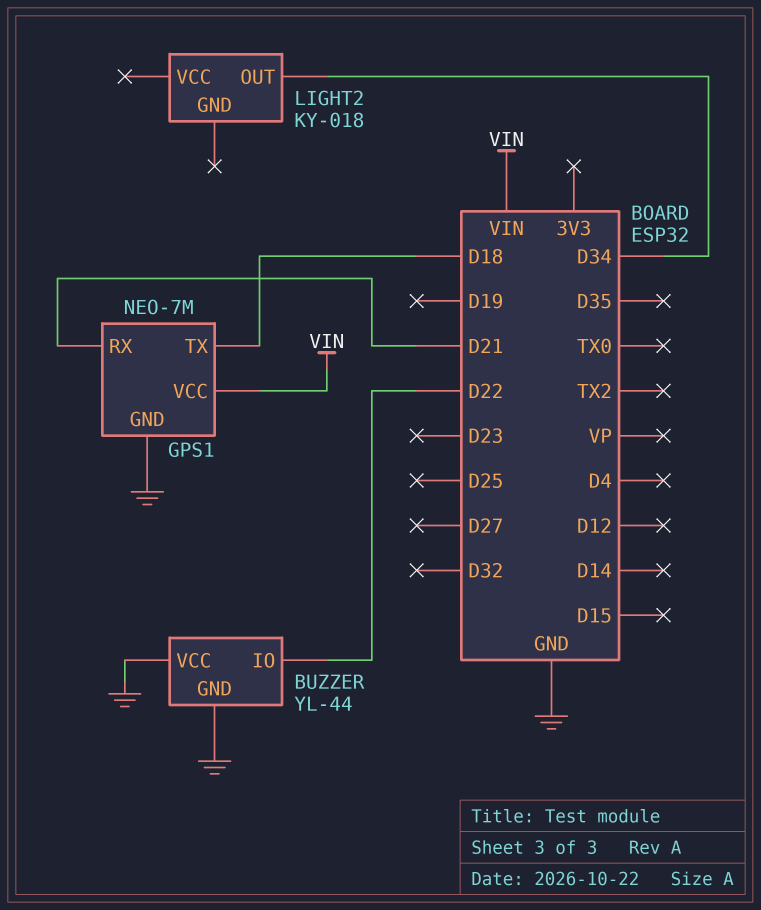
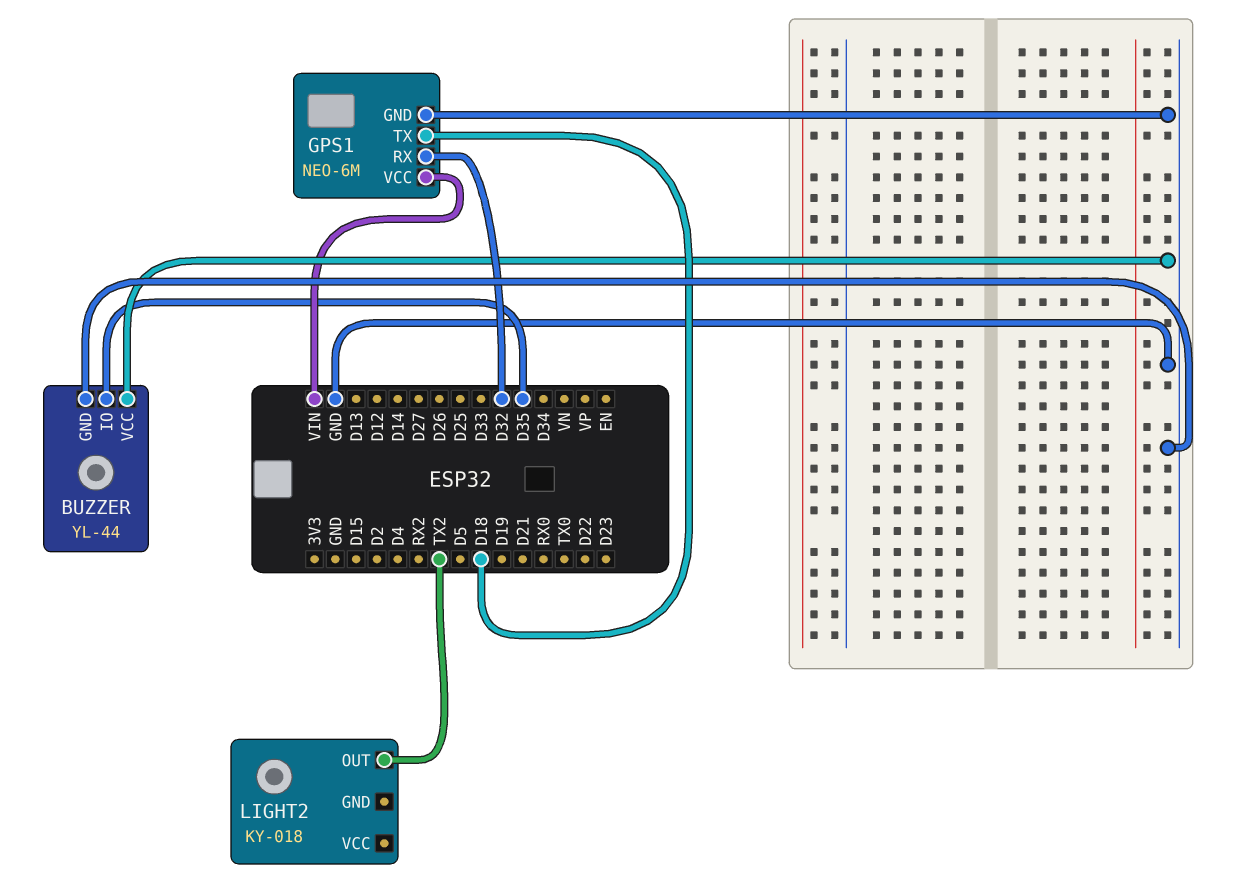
BUZZER pin IO: D22 -> D35
GPS1: NEO-7M -> NEO-6M
GPS1 pin RX: D21 -> D32
LIGHT2 pin OUT: D34 -> TX2

